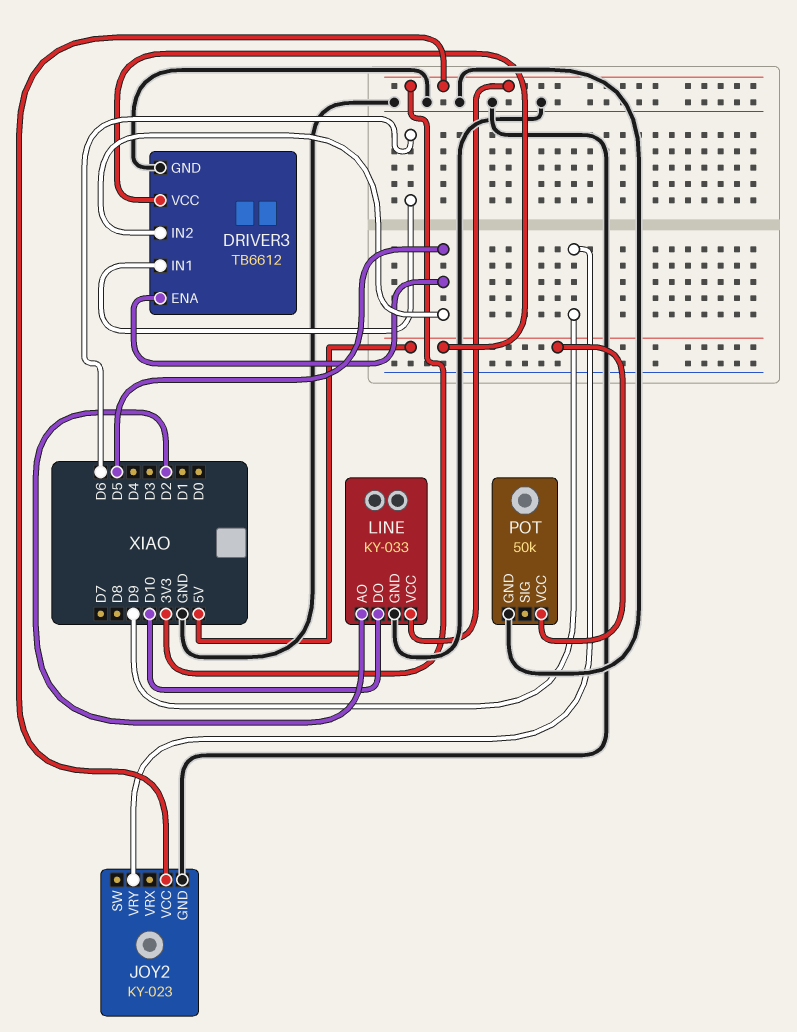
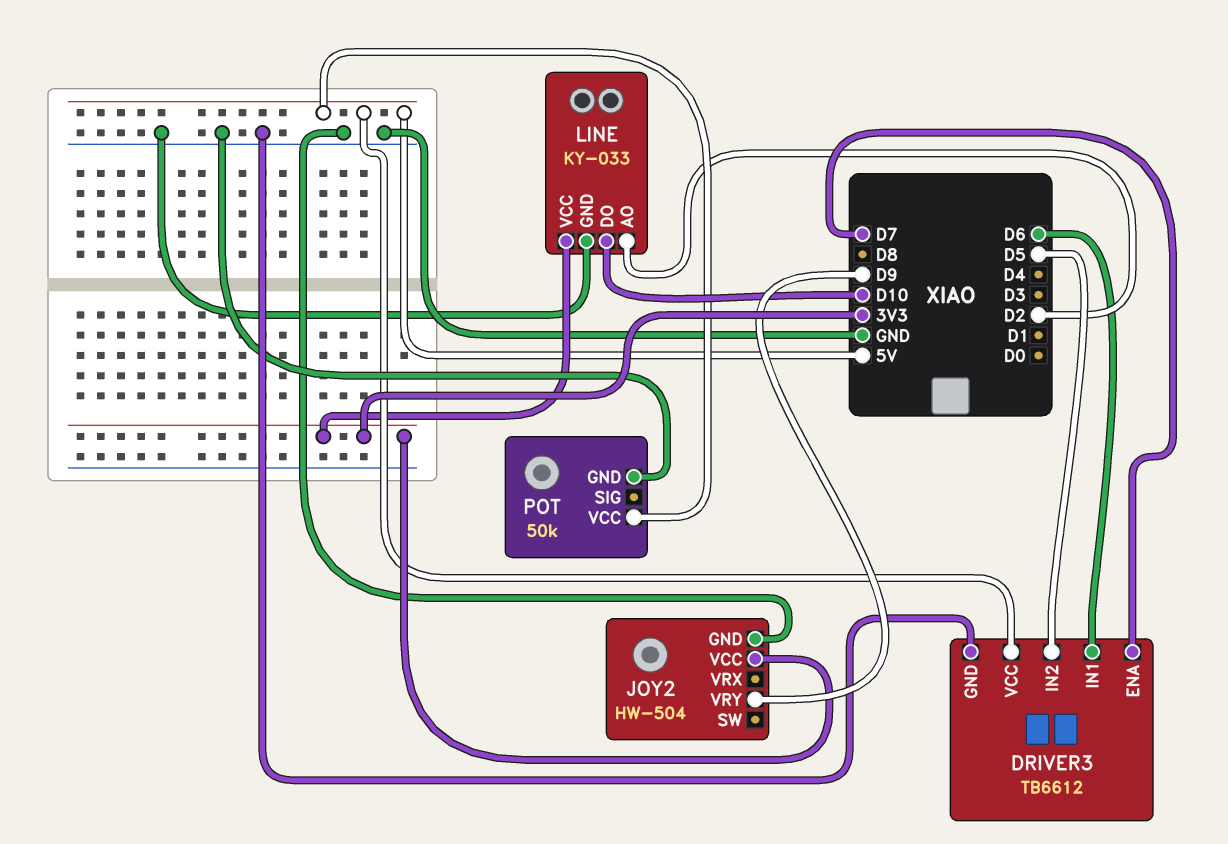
DRIVER3 pin ENA: D5 -> D7
JOY2: KY-023 -> HW-504

